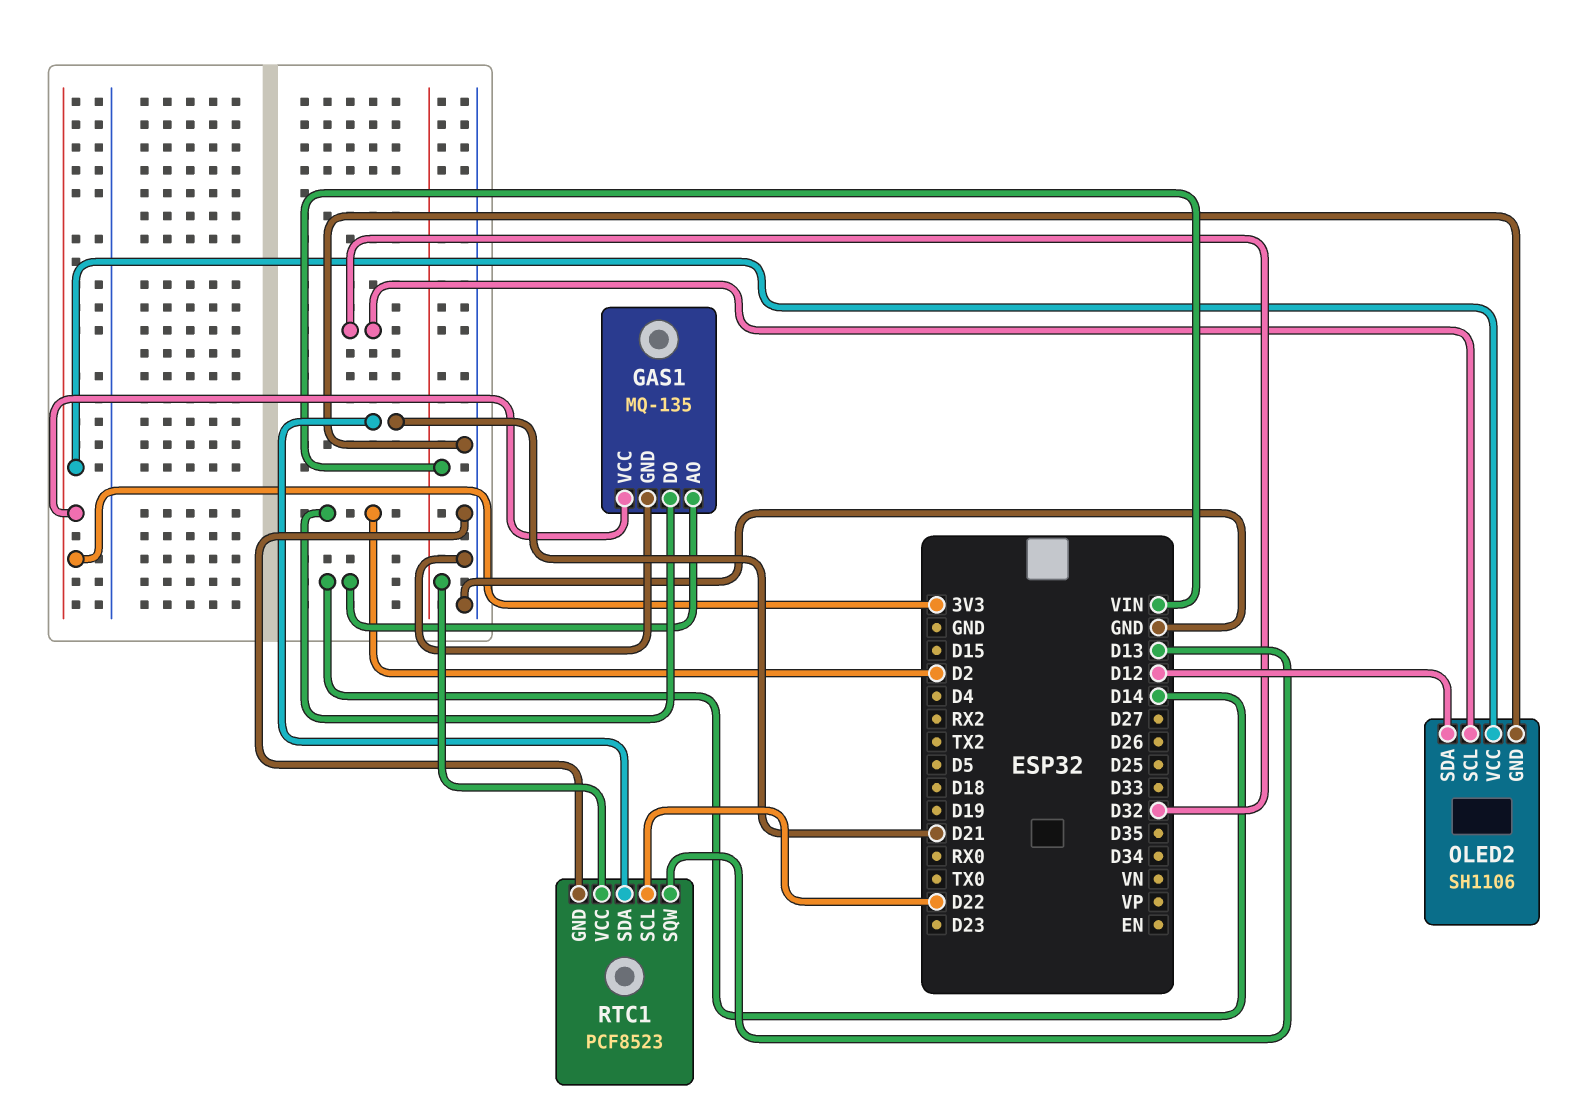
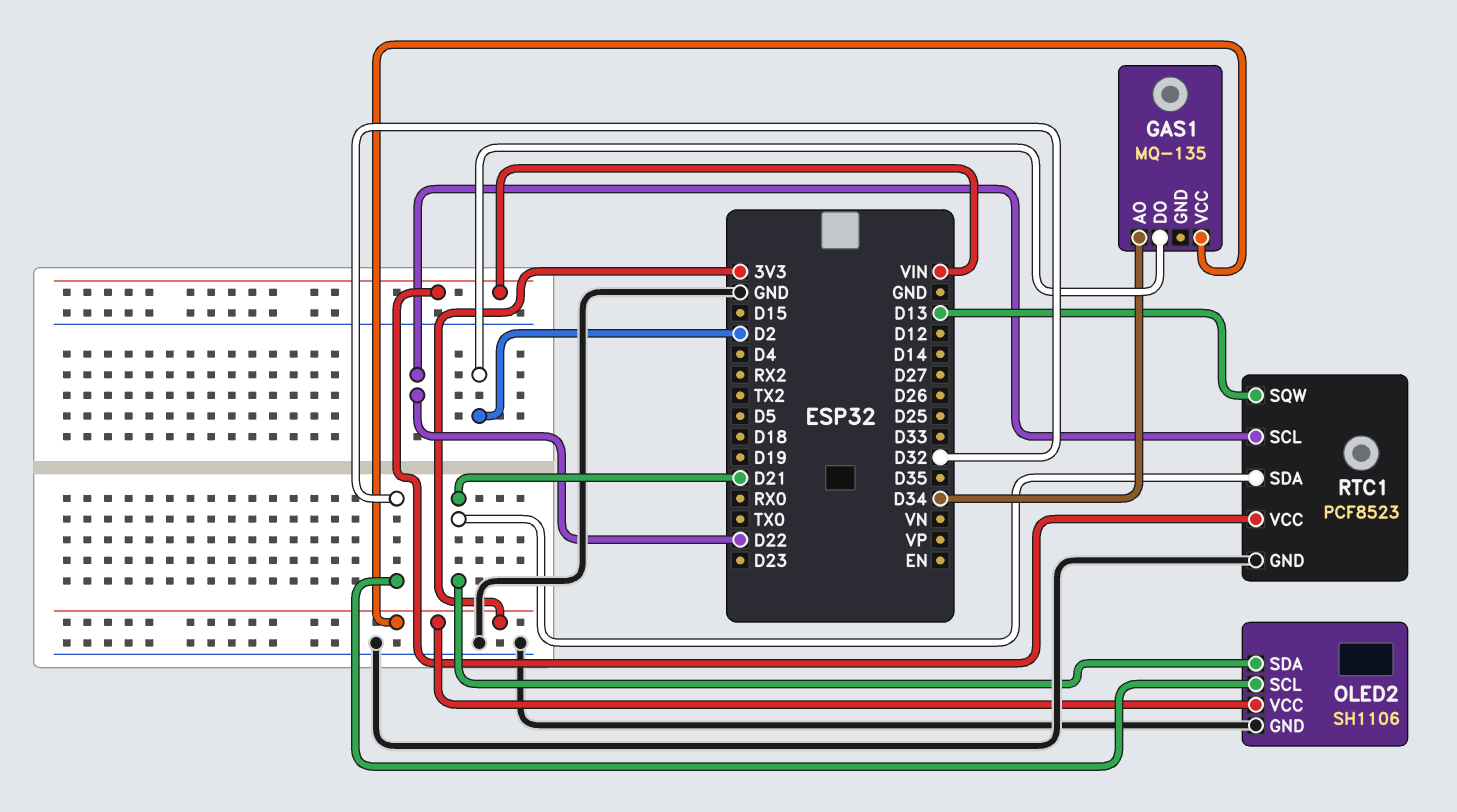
GAS1 pin AO: D14 -> D34
GAS1 pin GND: GND -> none
OLED2 pin SDA: D12 -> D21

